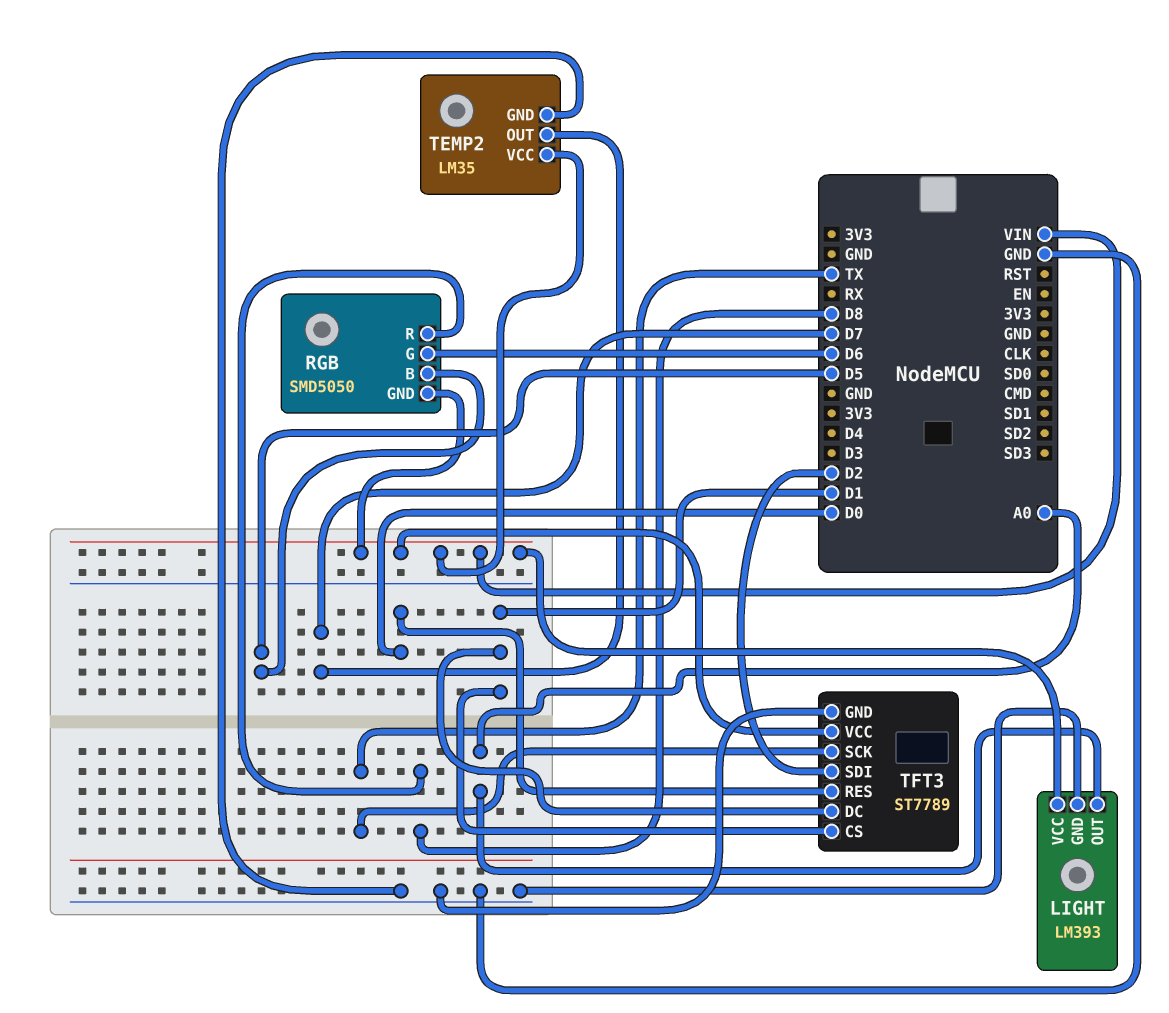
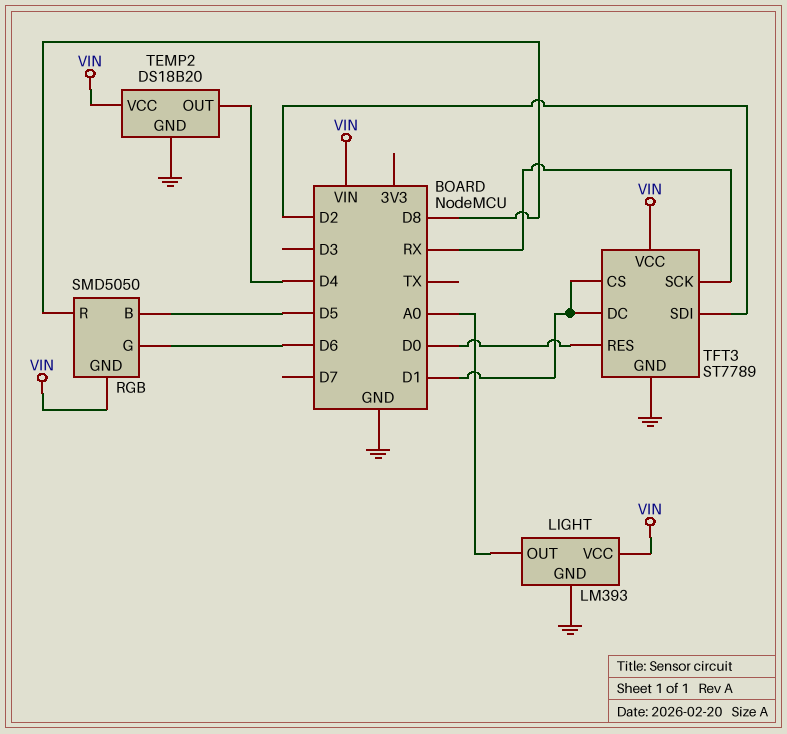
TEMP2: LM35 -> DS18B20
TEMP2 pin OUT: D7 -> D4
TFT3 pin SCK: TX -> RX

